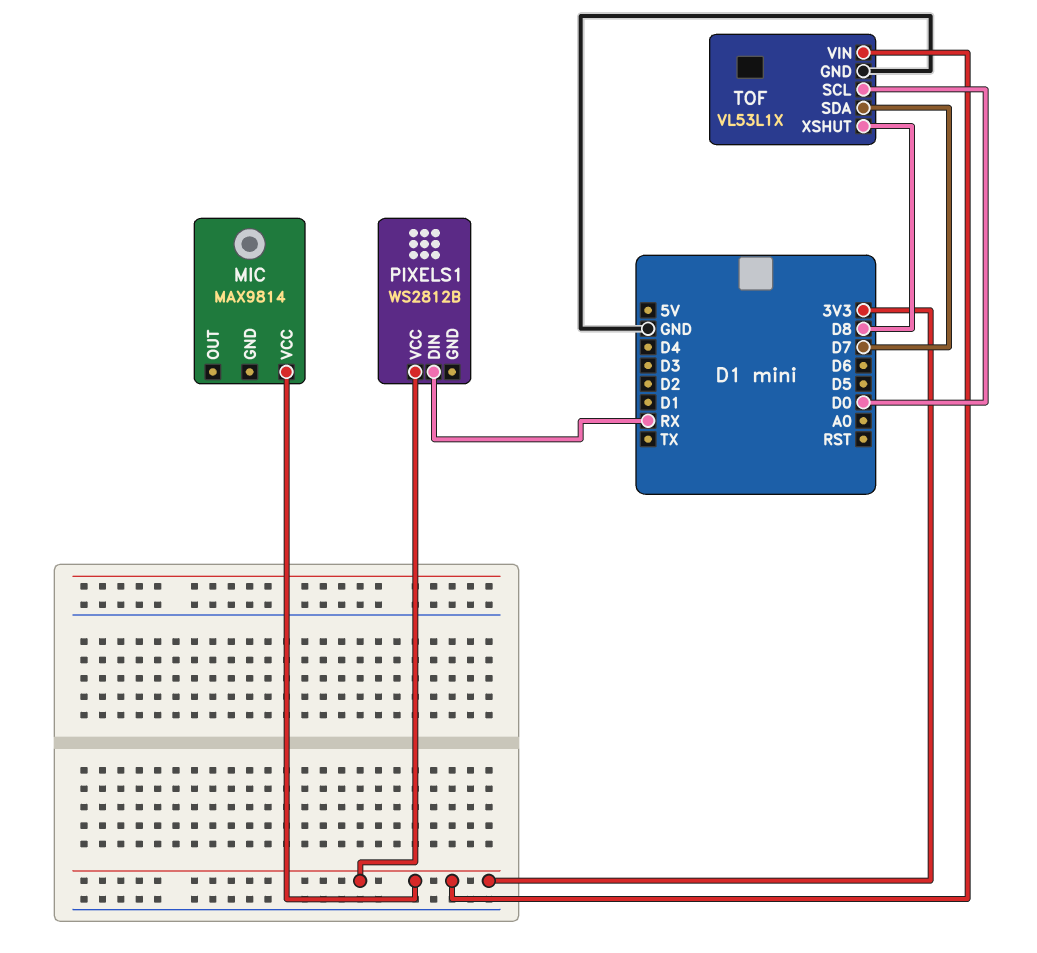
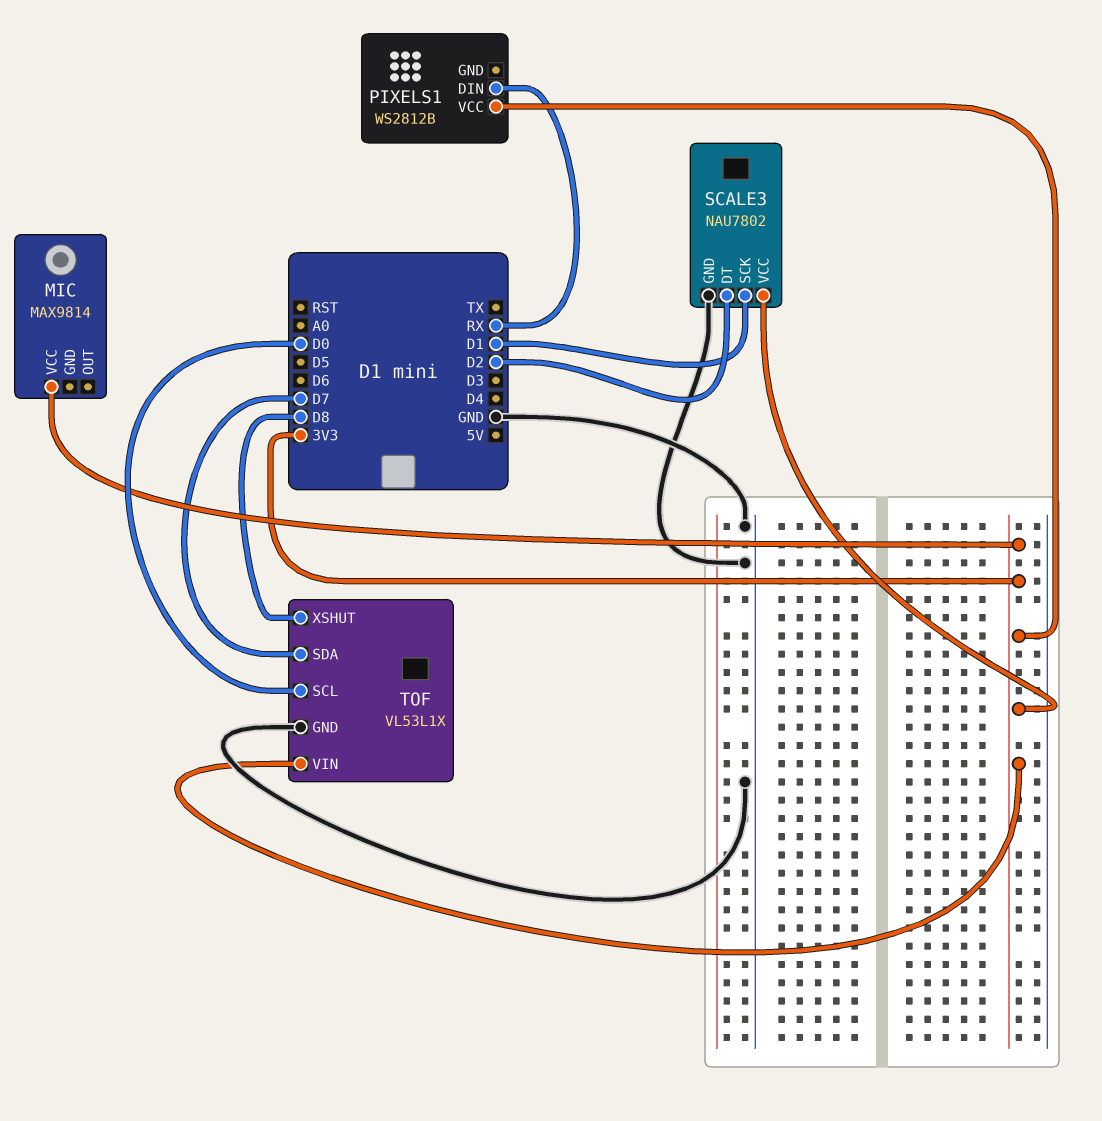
SCALE3: none -> NAU7802
SCALE3 pin DT: none -> D2
SCALE3 pin GND: none -> GND
SCALE3 pin SCK: none -> D1
SCALE3 pin VCC: none -> 3V3

